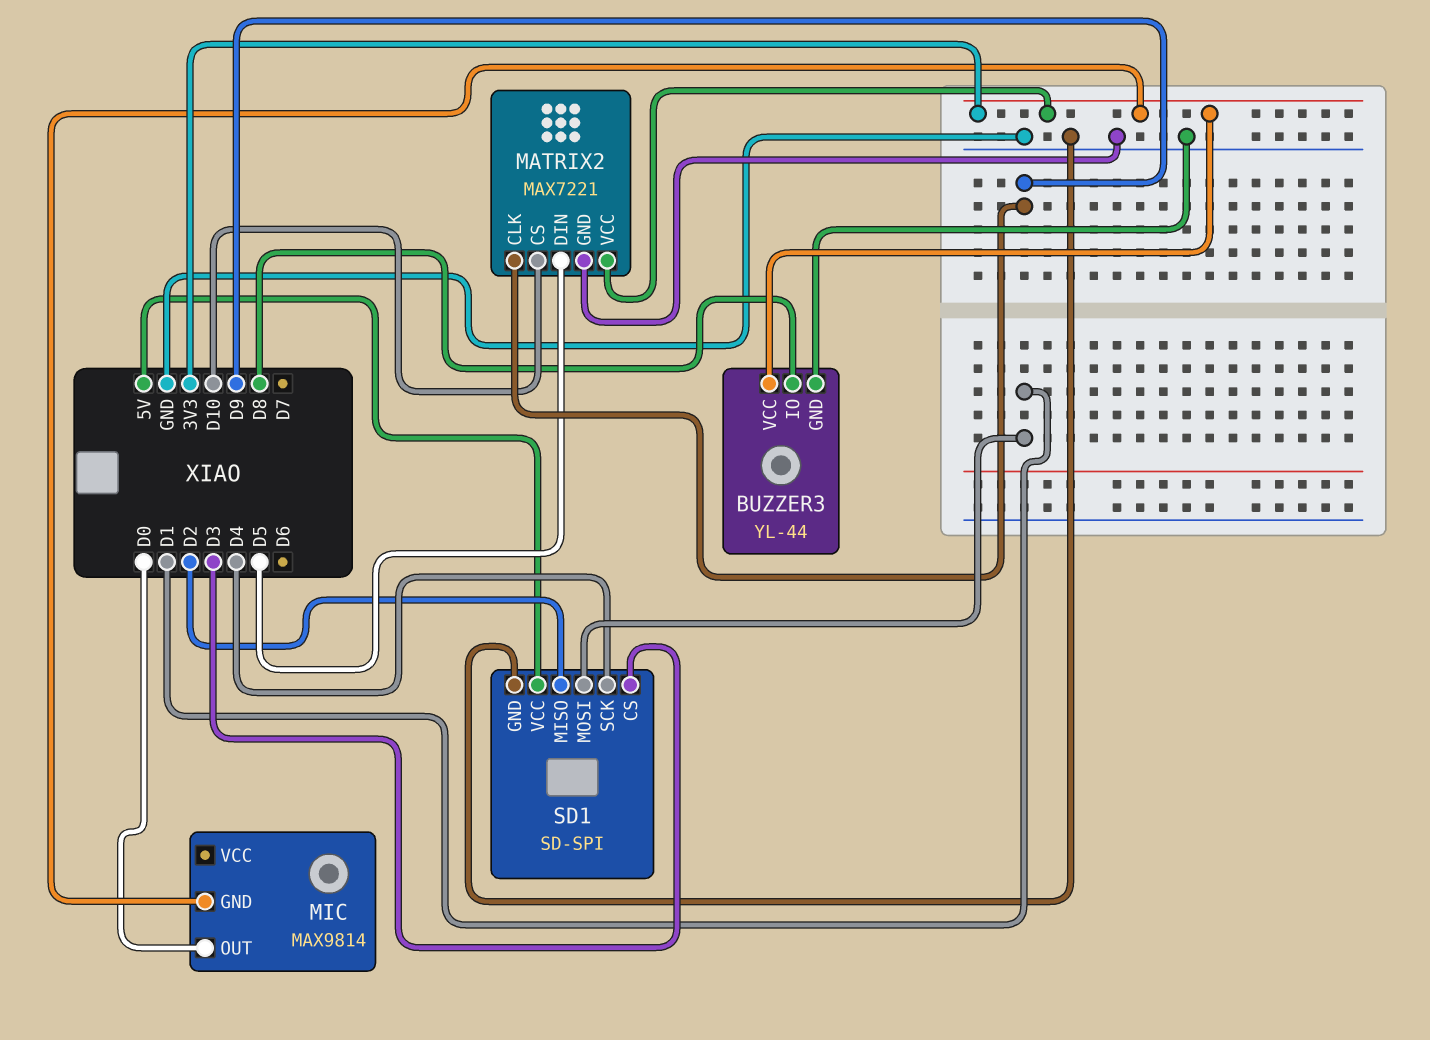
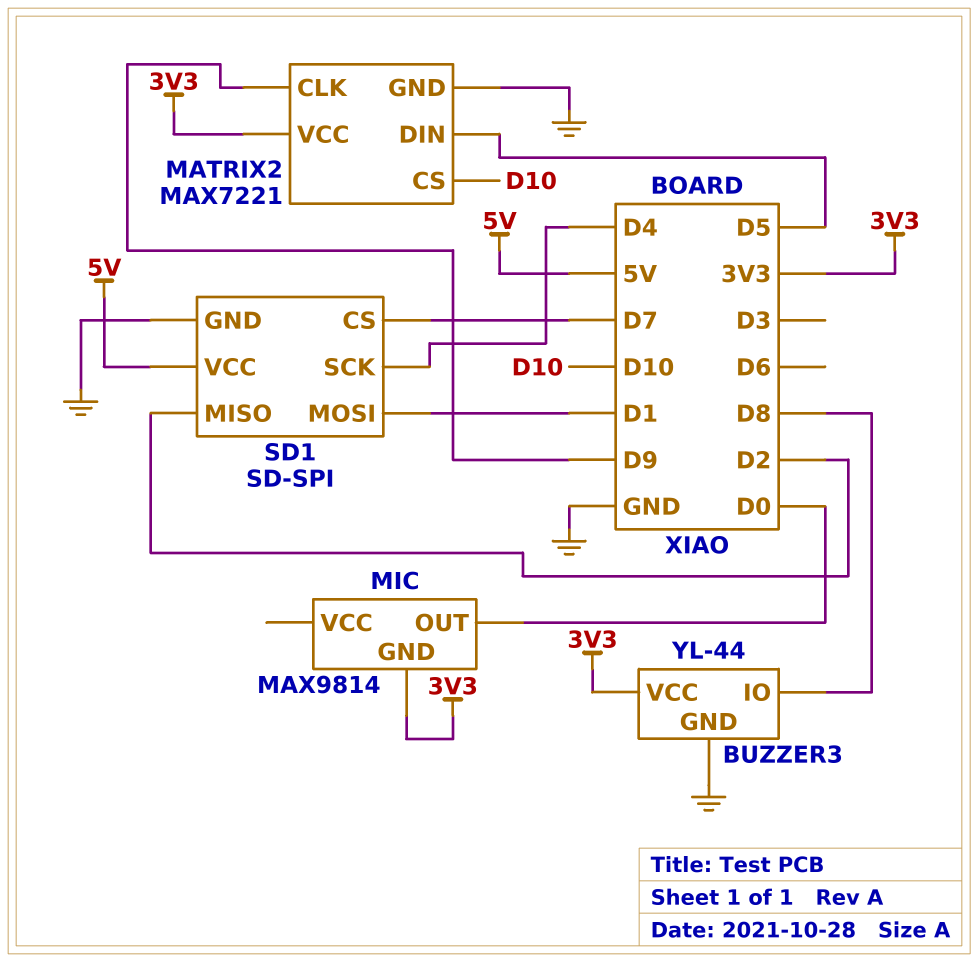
SD1 pin CS: D3 -> D7

